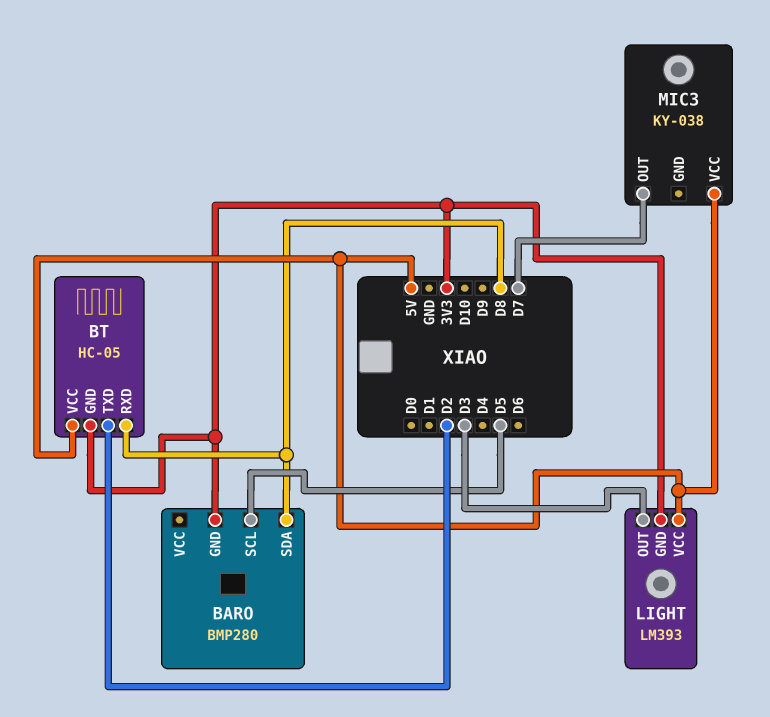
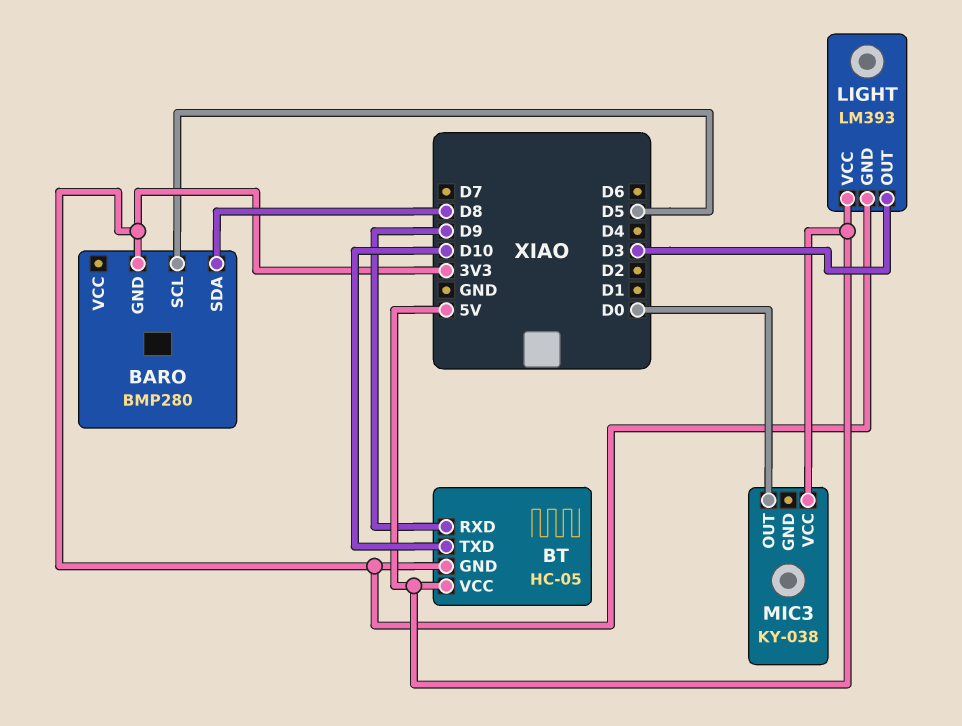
BT pin RXD: D8 -> D9
BT pin TXD: D2 -> D10
MIC3 pin OUT: D7 -> D0

